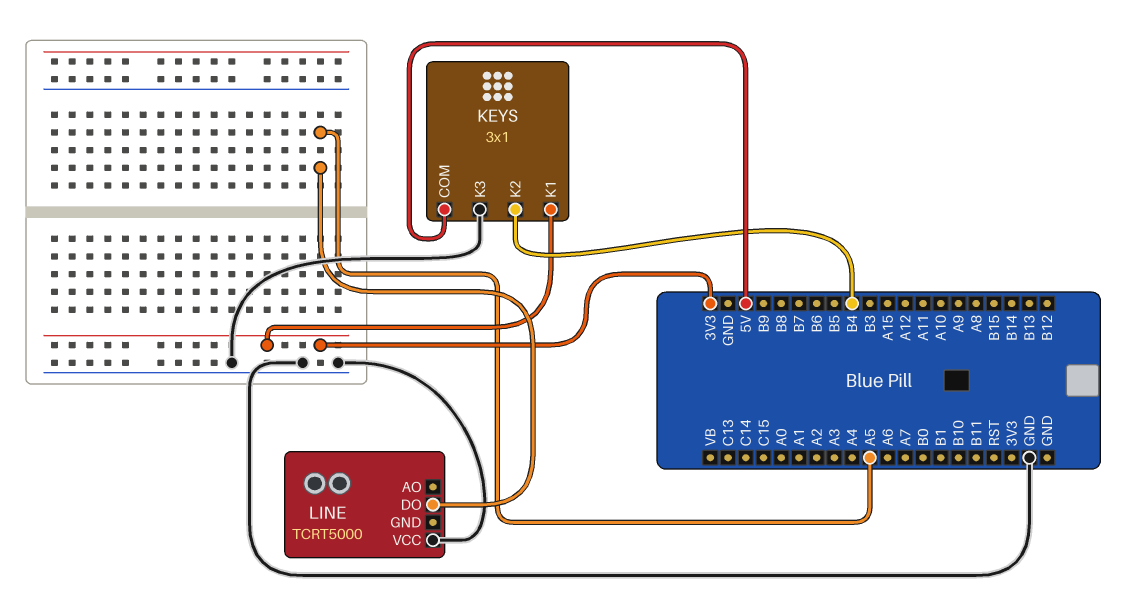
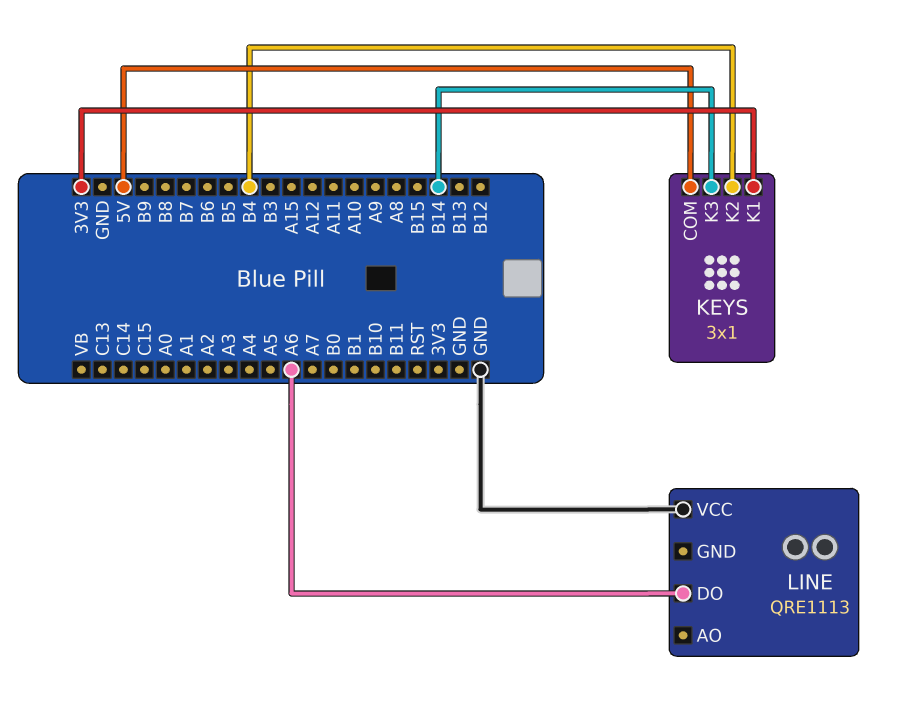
KEYS pin K3: GND -> B14
LINE: TCRT5000 -> QRE1113
LINE pin DO: A5 -> A6

